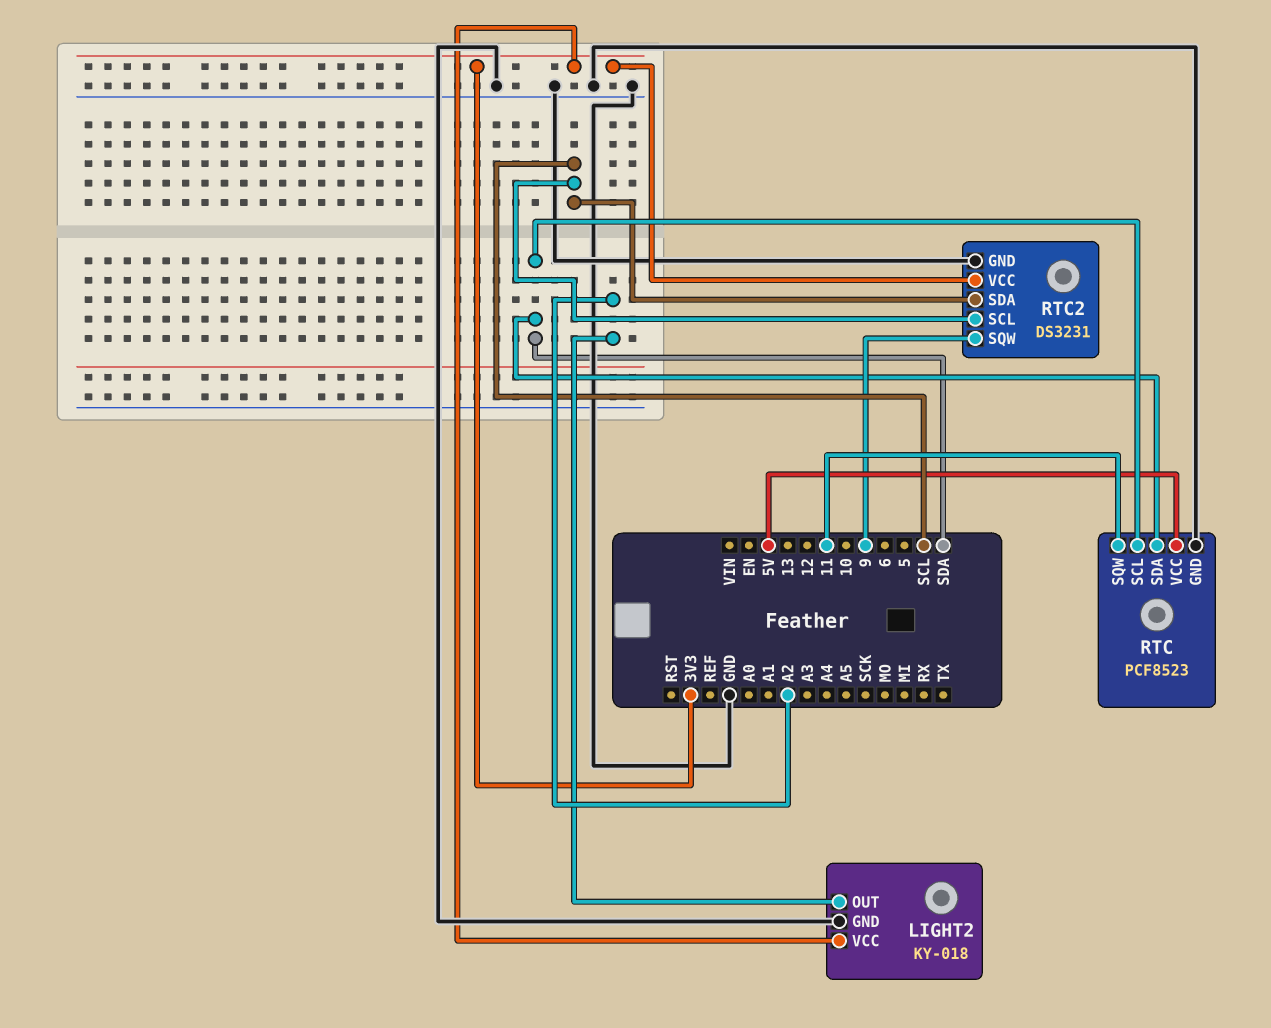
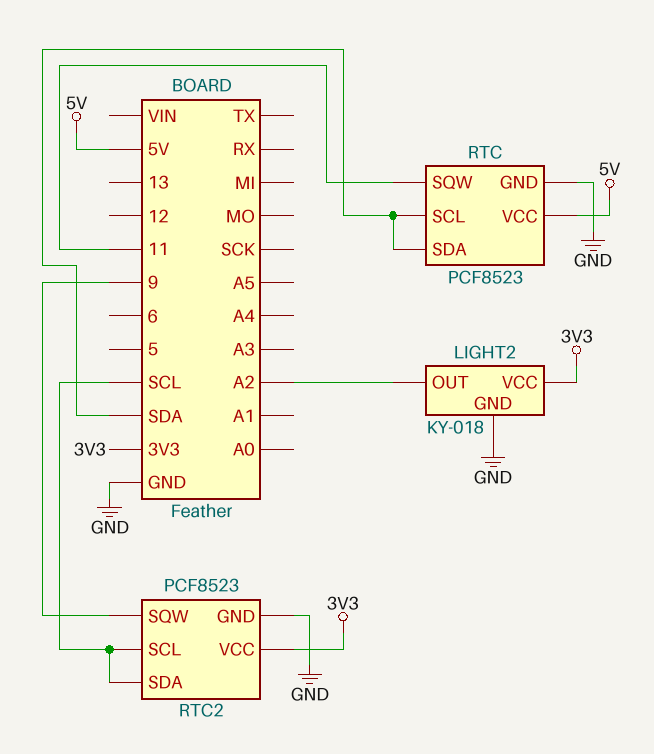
RTC2: DS3231 -> PCF8523

